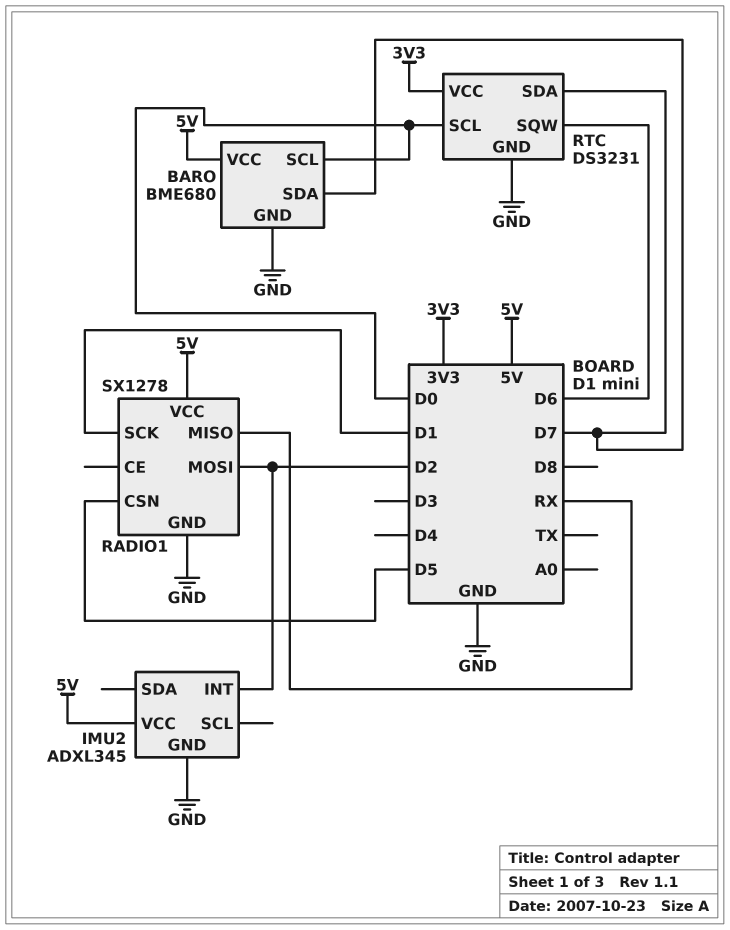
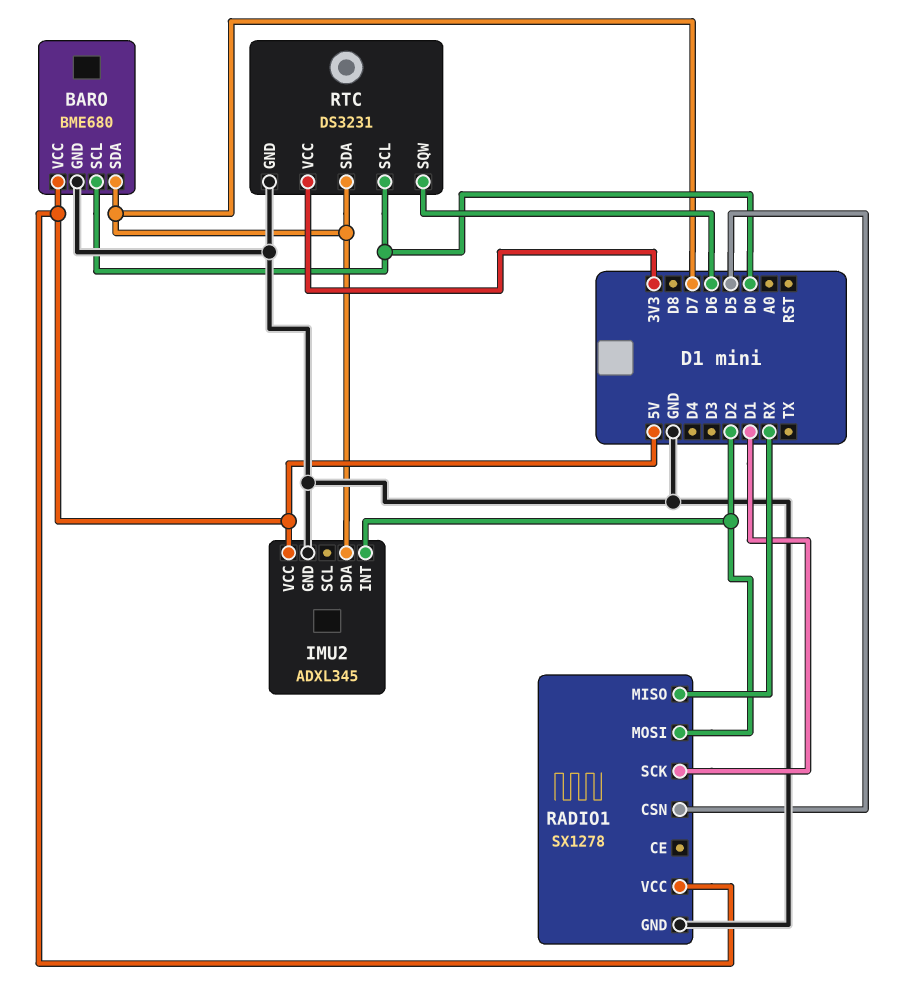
IMU2 pin SDA: none -> D7

